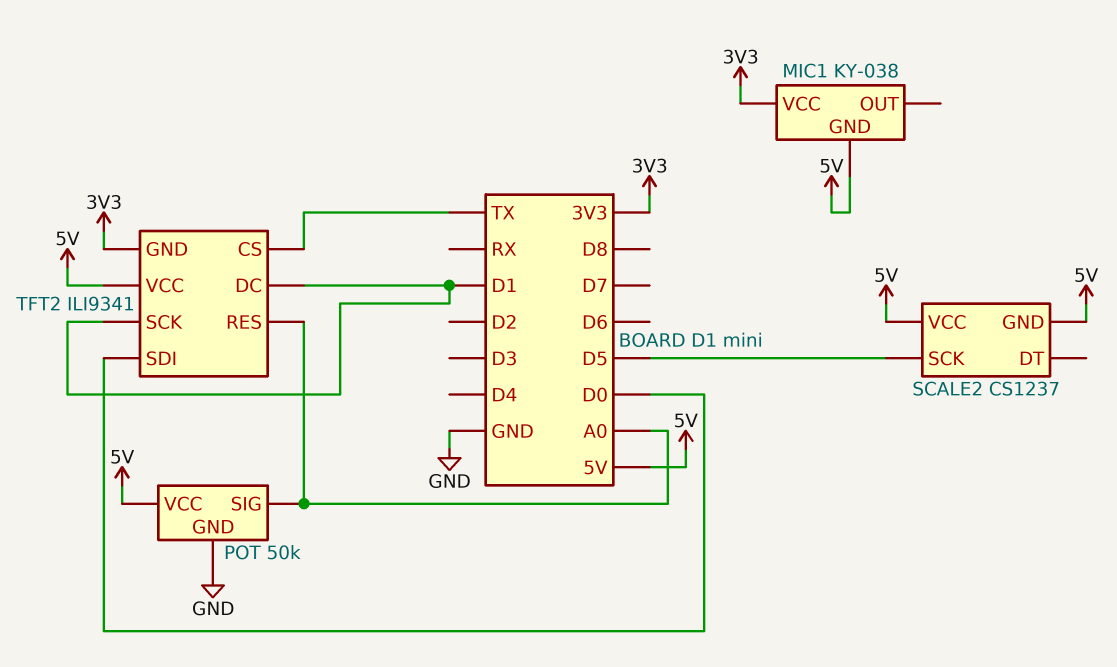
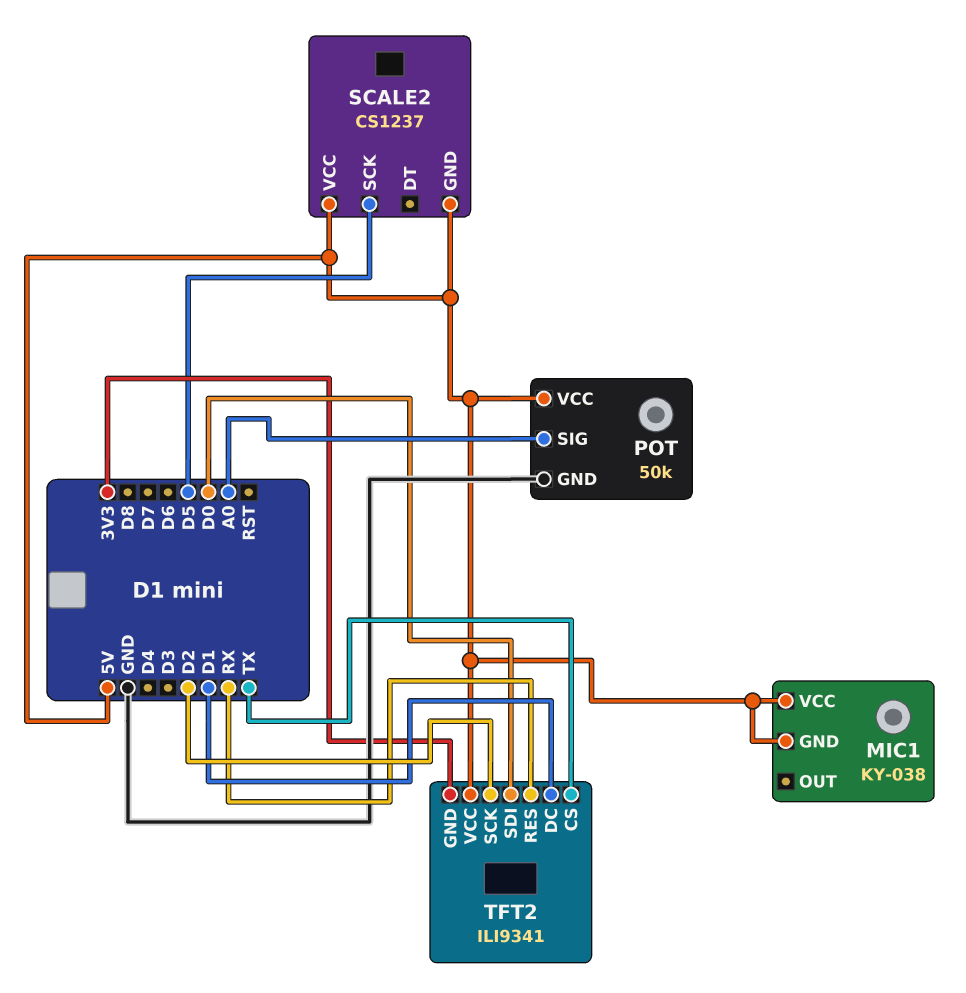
MIC1 pin VCC: 3V3 -> 5V
TFT2 pin RES: A0 -> RX
TFT2 pin SCK: D1 -> D2

